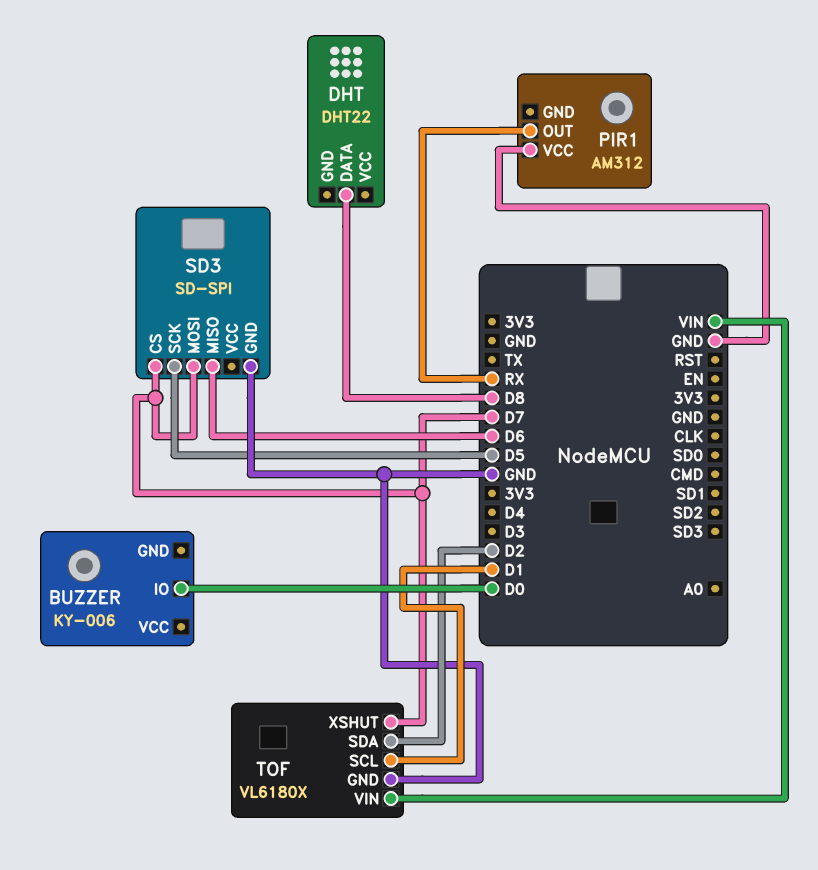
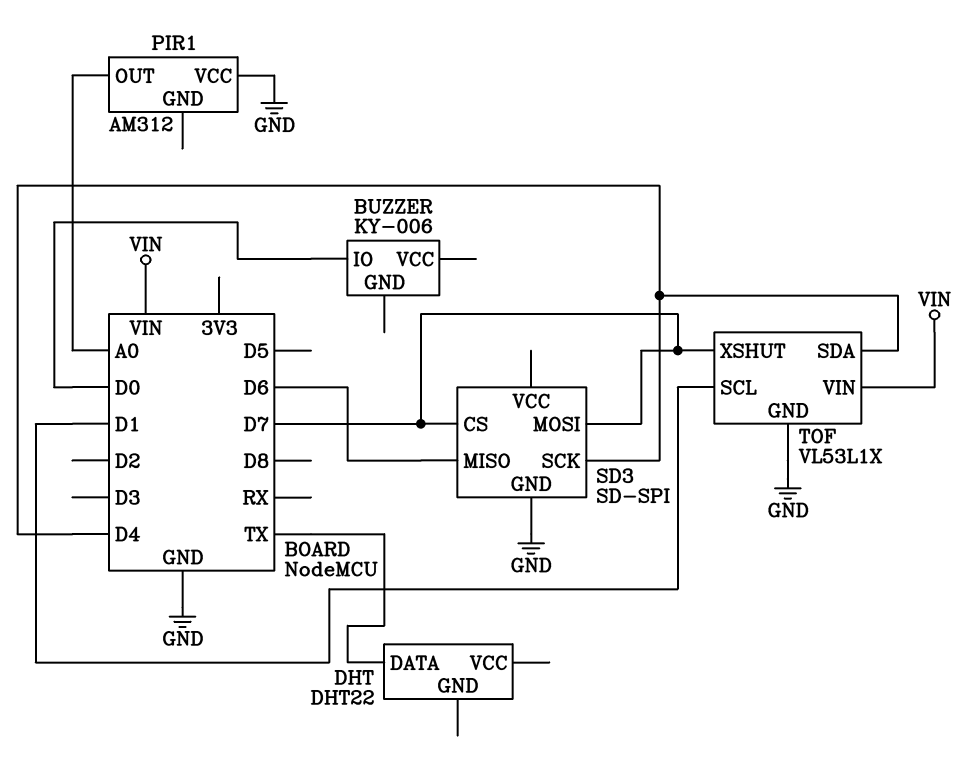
DHT pin DATA: D8 -> TX
PIR1 pin OUT: RX -> A0
SD3 pin SCK: D5 -> D4
TOF: VL6180X -> VL53L1X
TOF pin SDA: D2 -> D4

